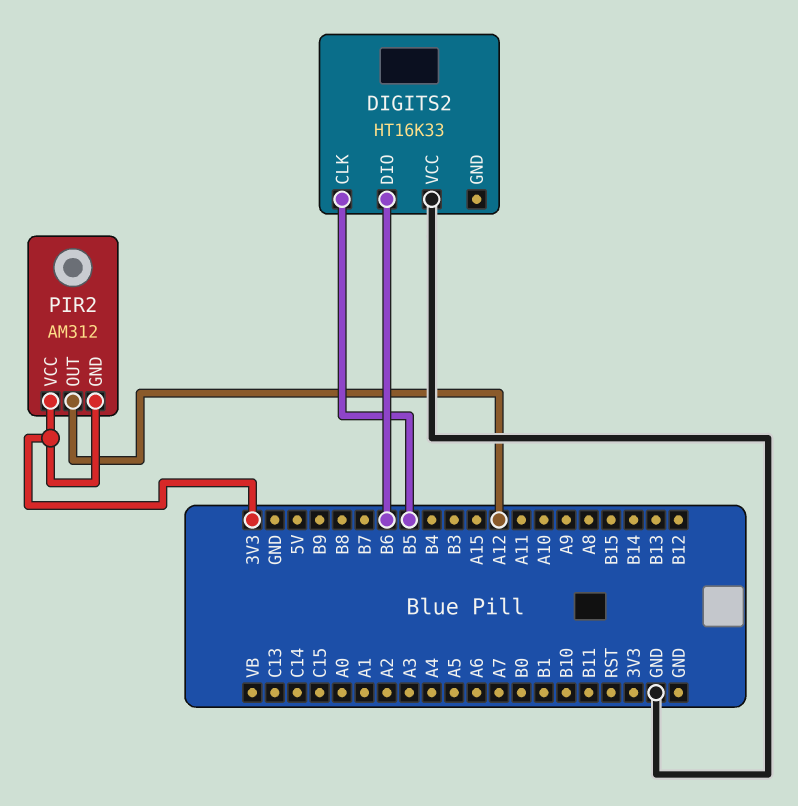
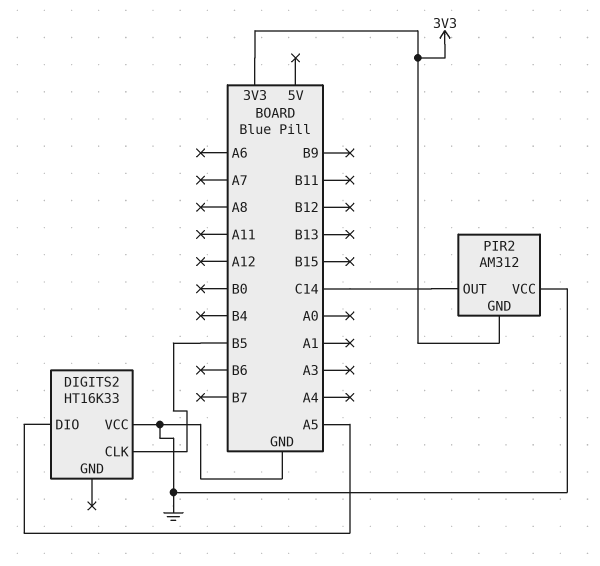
DIGITS2 pin DIO: B6 -> A5
PIR2 pin OUT: A12 -> C14
PIR2 pin VCC: 3V3 -> GND

